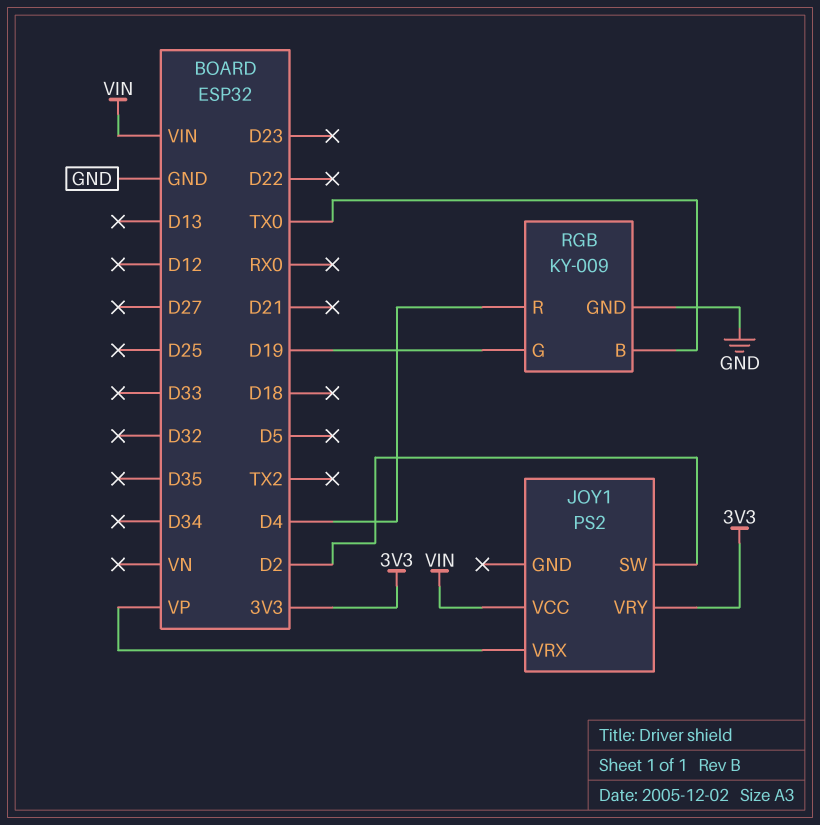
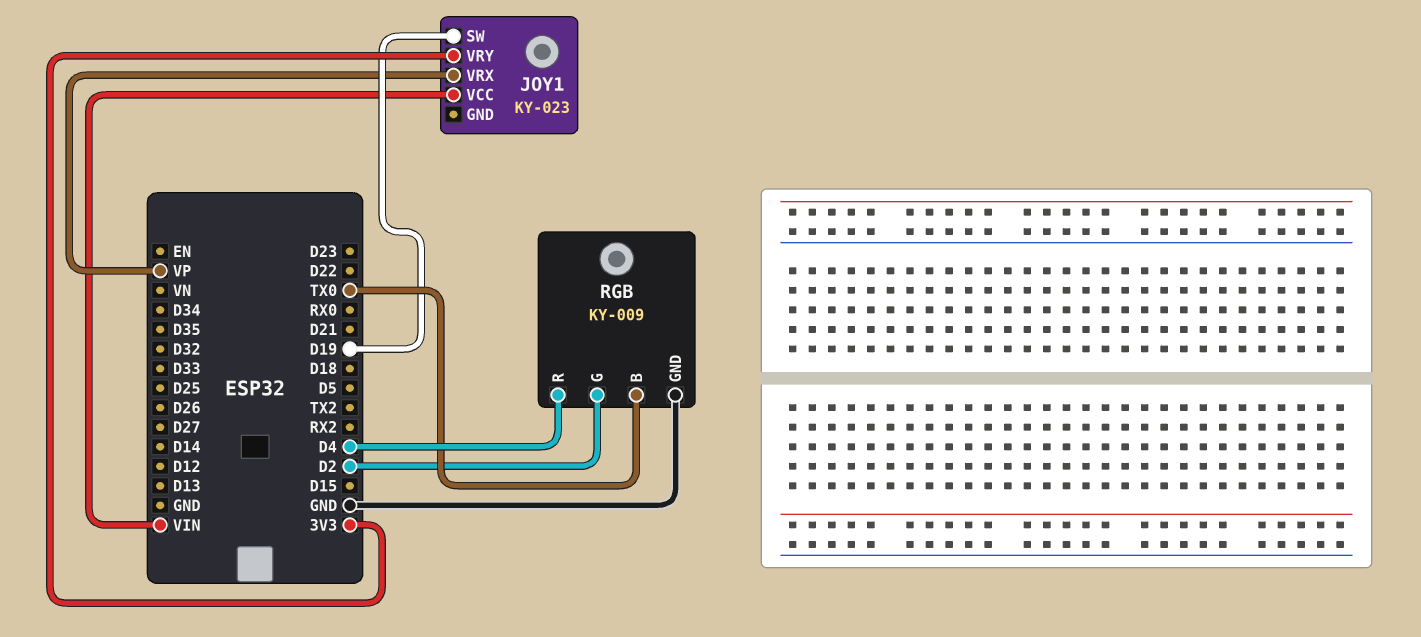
JOY1: PS2 -> KY-023
JOY1 pin SW: D2 -> D19
RGB pin G: D19 -> D2

